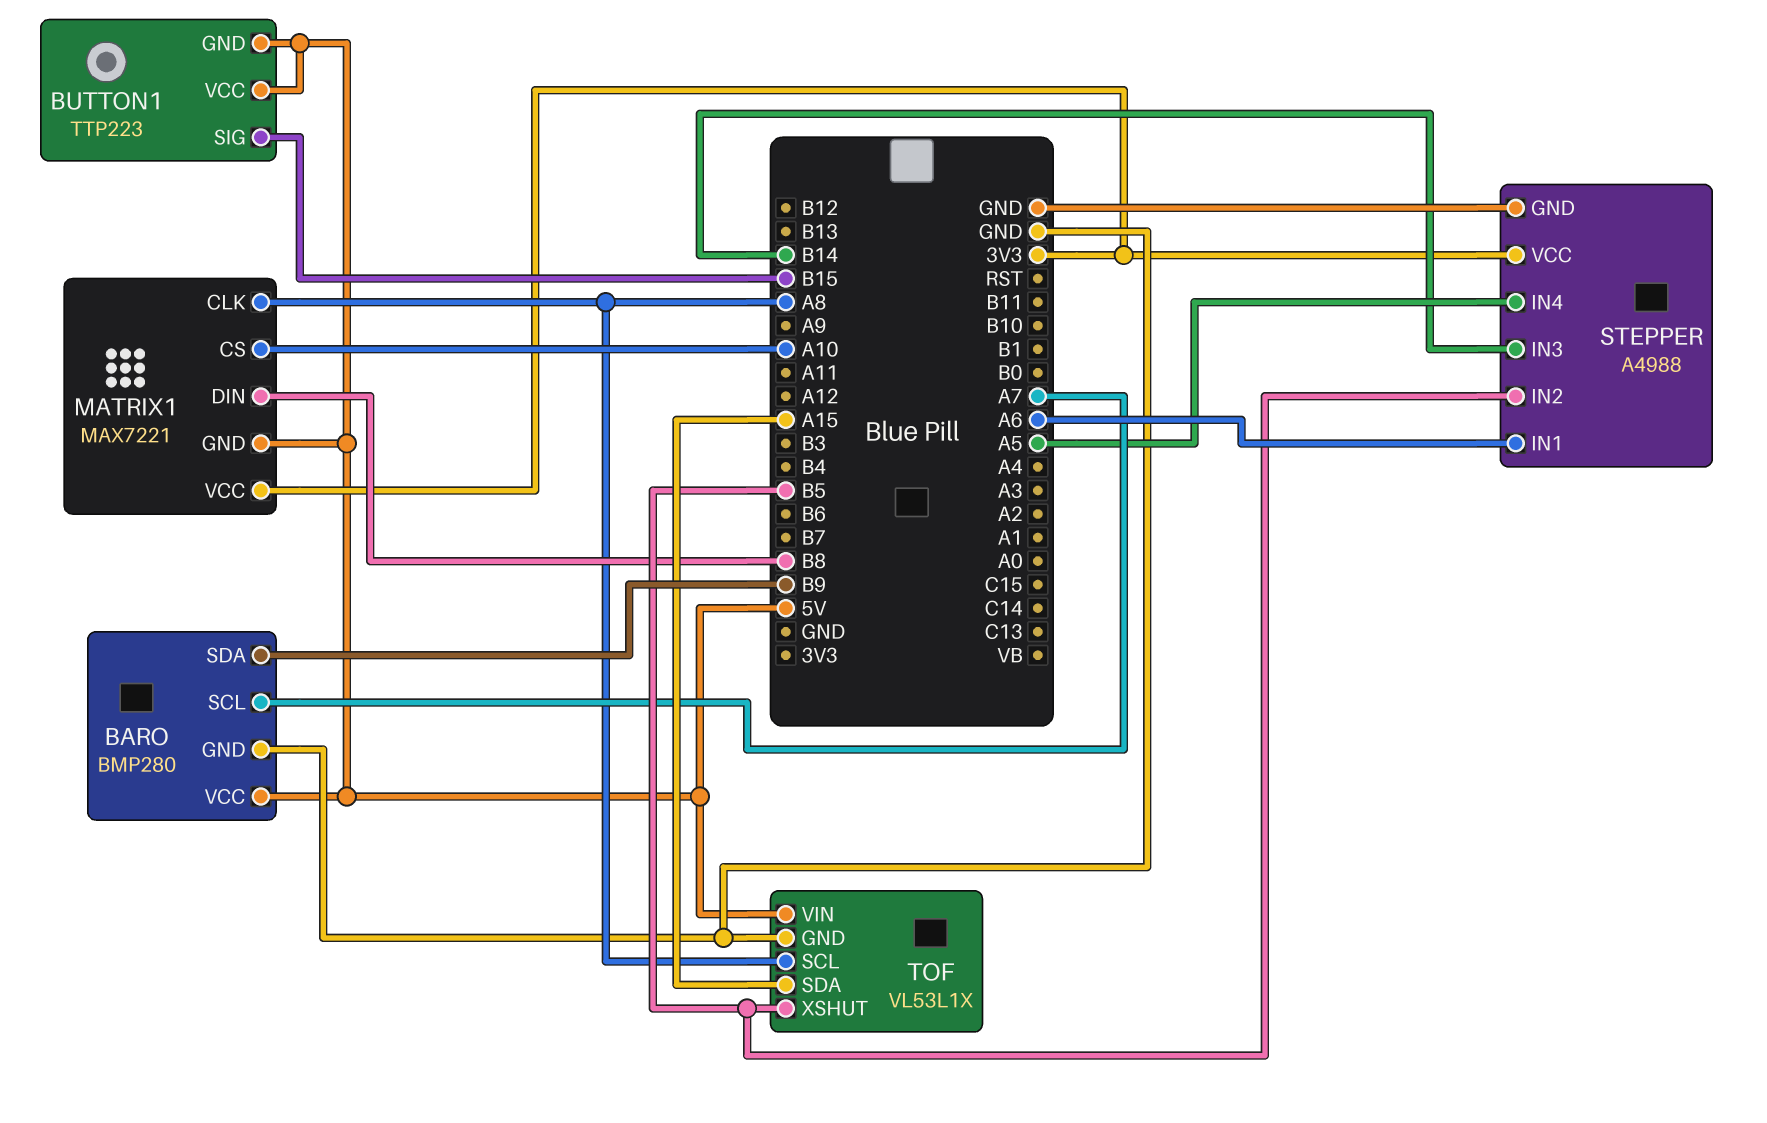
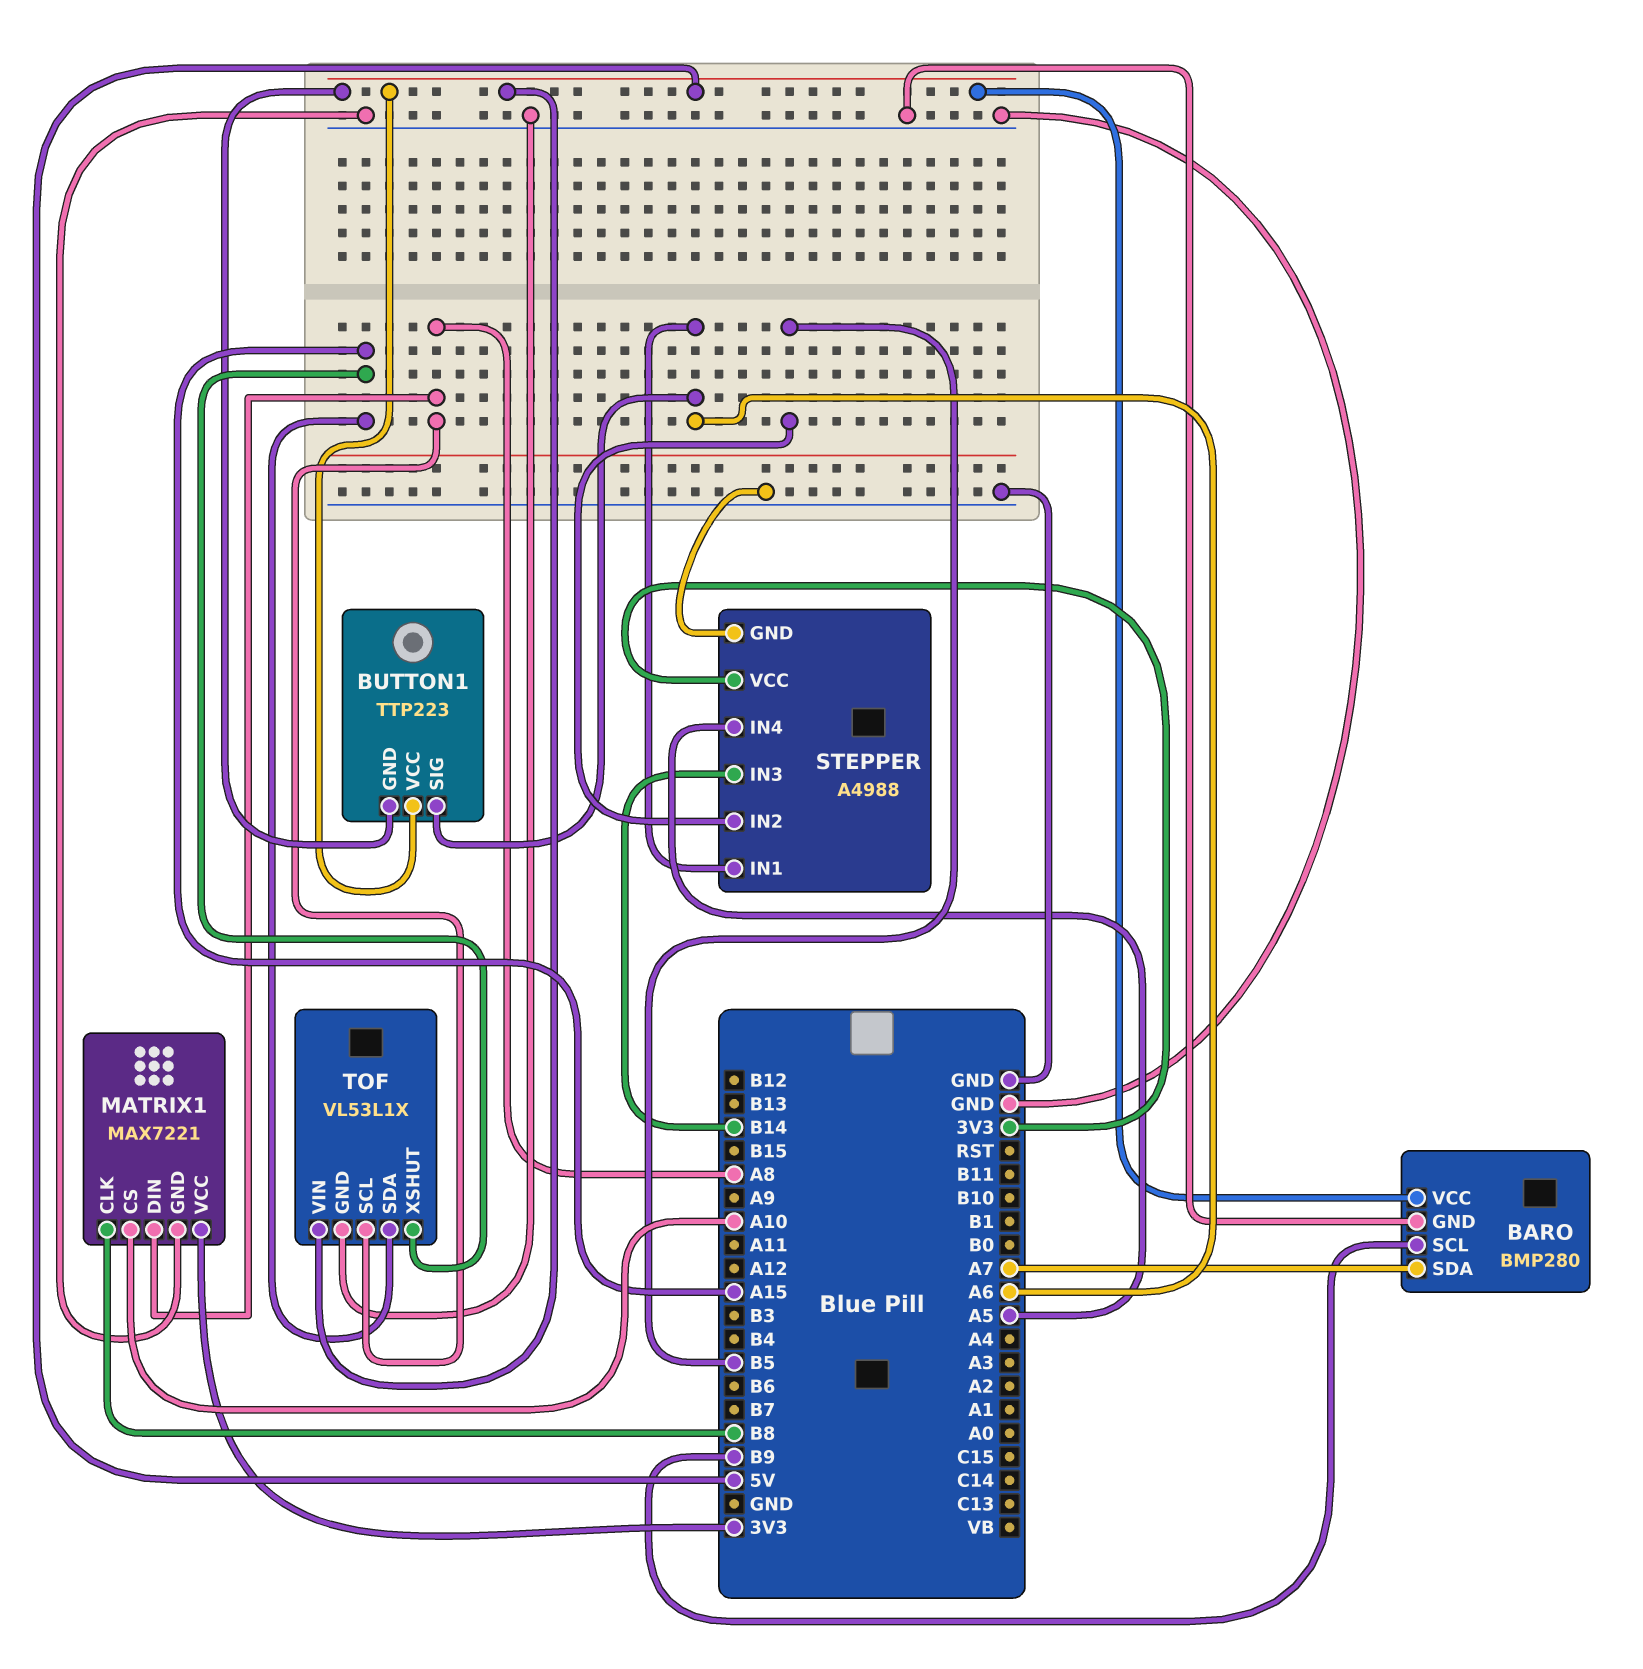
BARO pin SCL: A7 -> B9
BARO pin SDA: B9 -> A7
BUTTON1 pin SIG: B15 -> A6
MATRIX1 pin CLK: A8 -> B8
MATRIX1 pin DIN: B8 -> A8
MATRIX1 pin GND: 5V -> GND
TOF pin XSHUT: B5 -> A15

